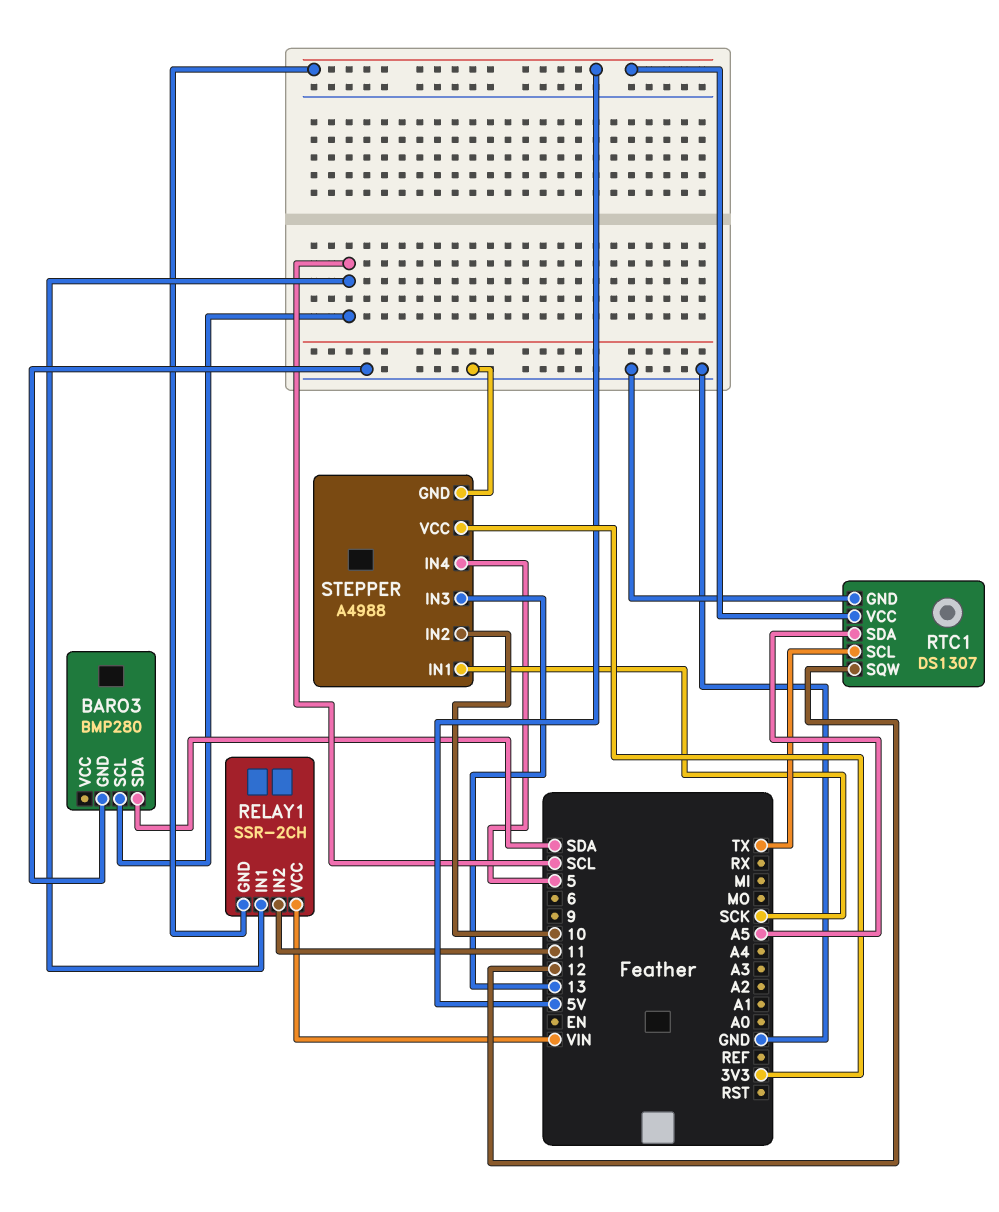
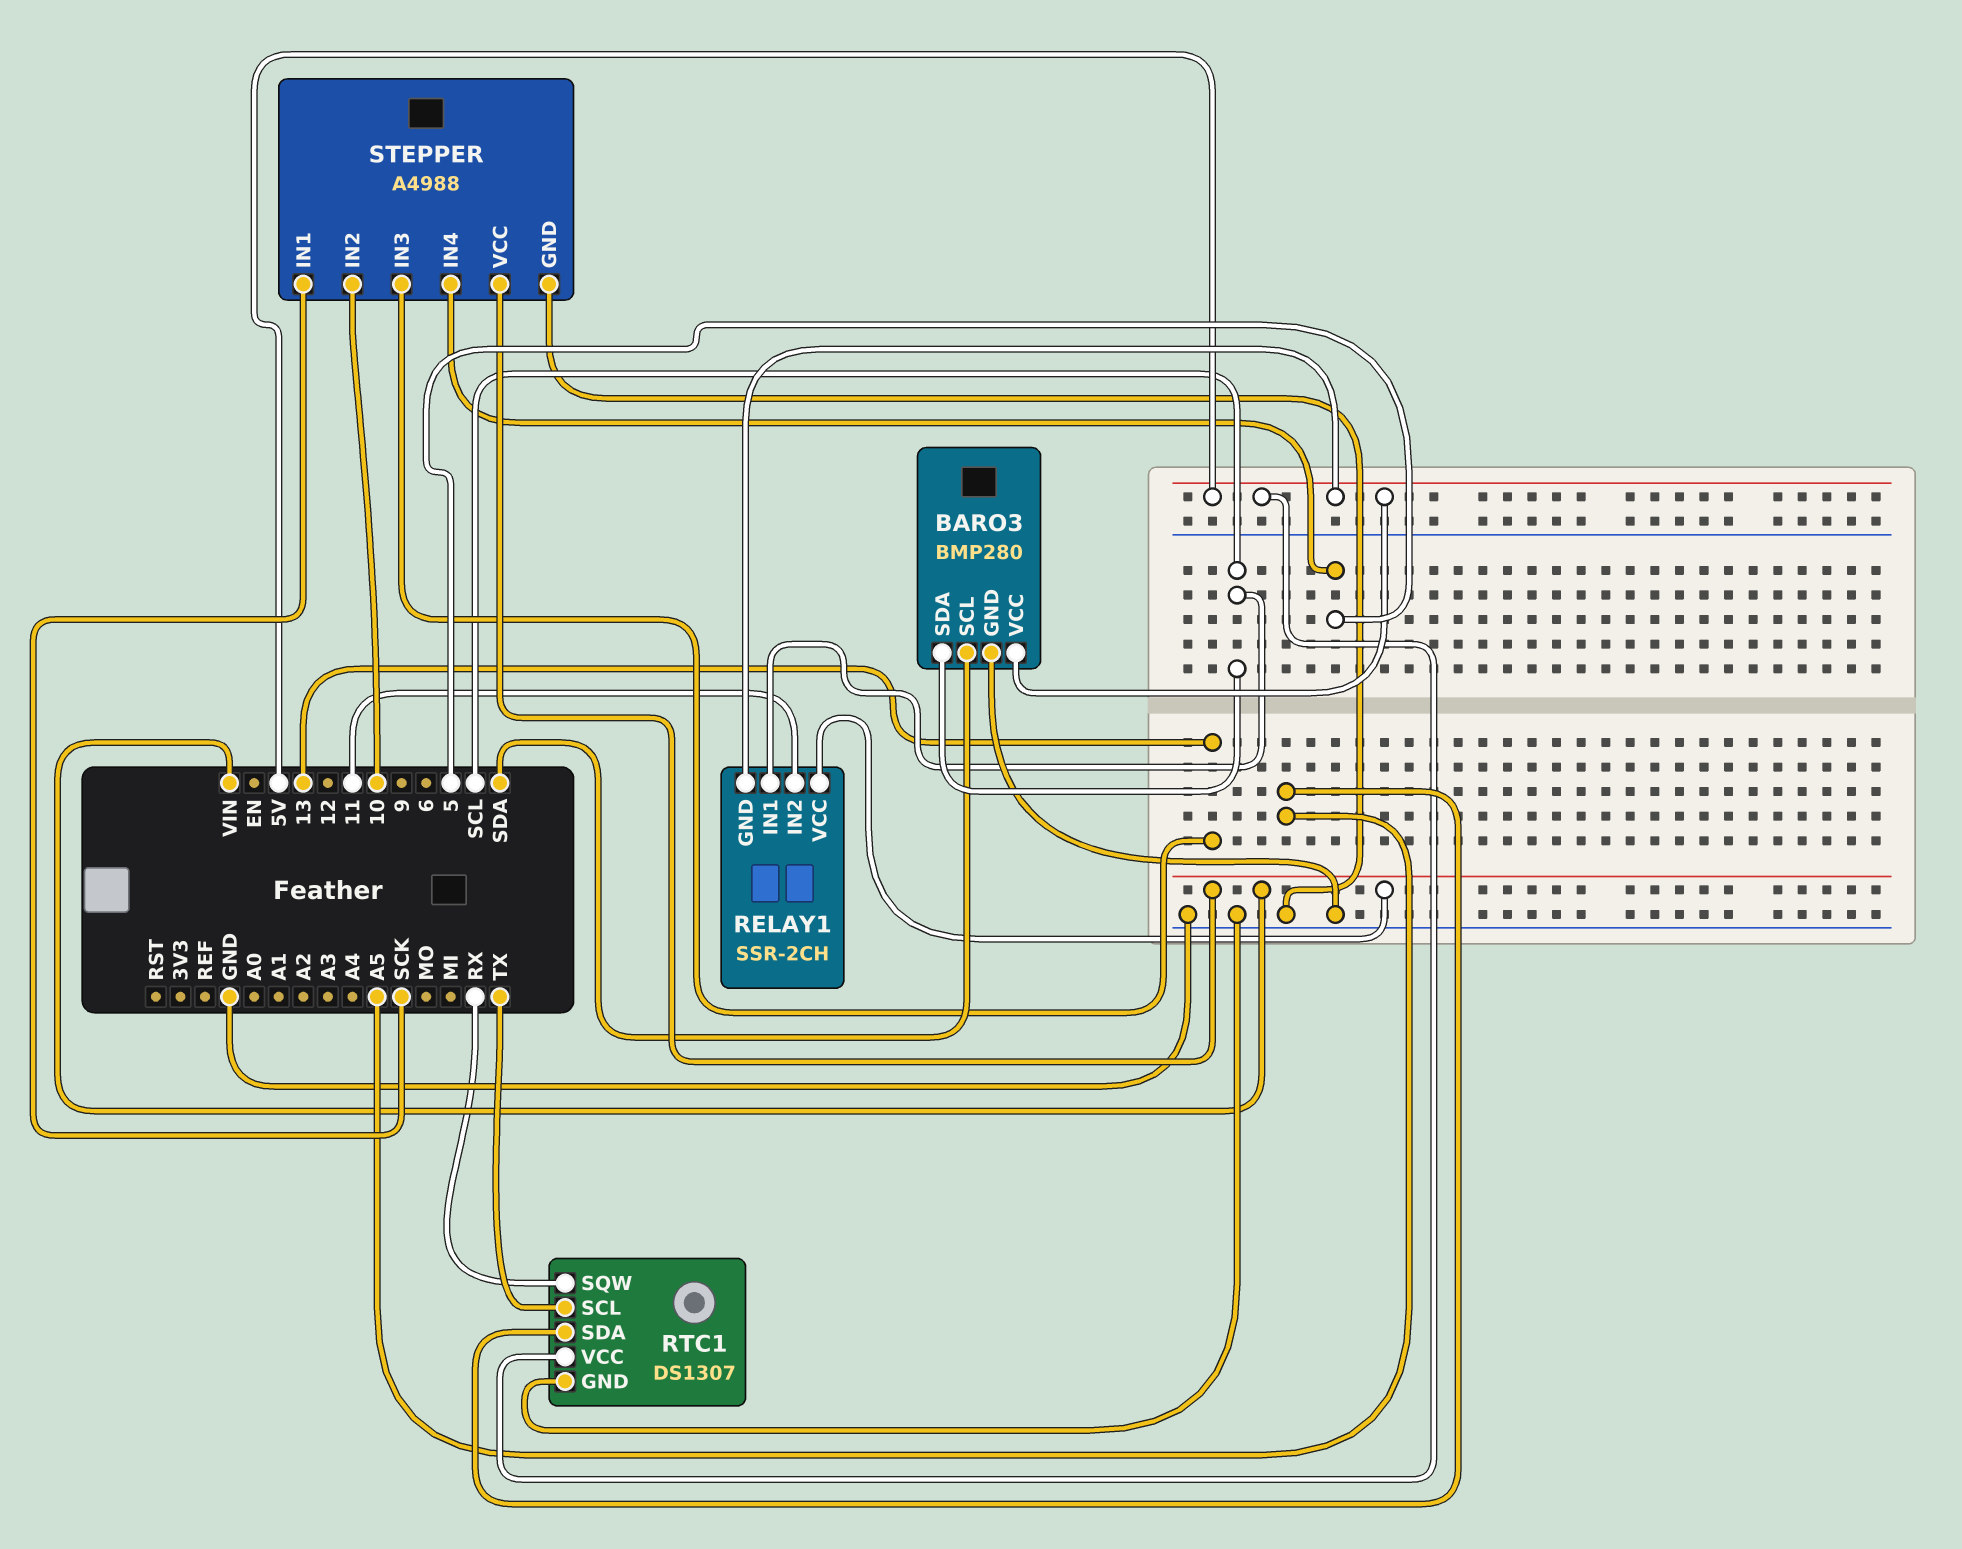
BARO3 pin SCL: SCL -> SDA
BARO3 pin SDA: SDA -> SCL
BARO3 pin VCC: none -> 5V
RTC1 pin SQW: 12 -> RX
STEPPER pin VCC: 3V3 -> VIN

